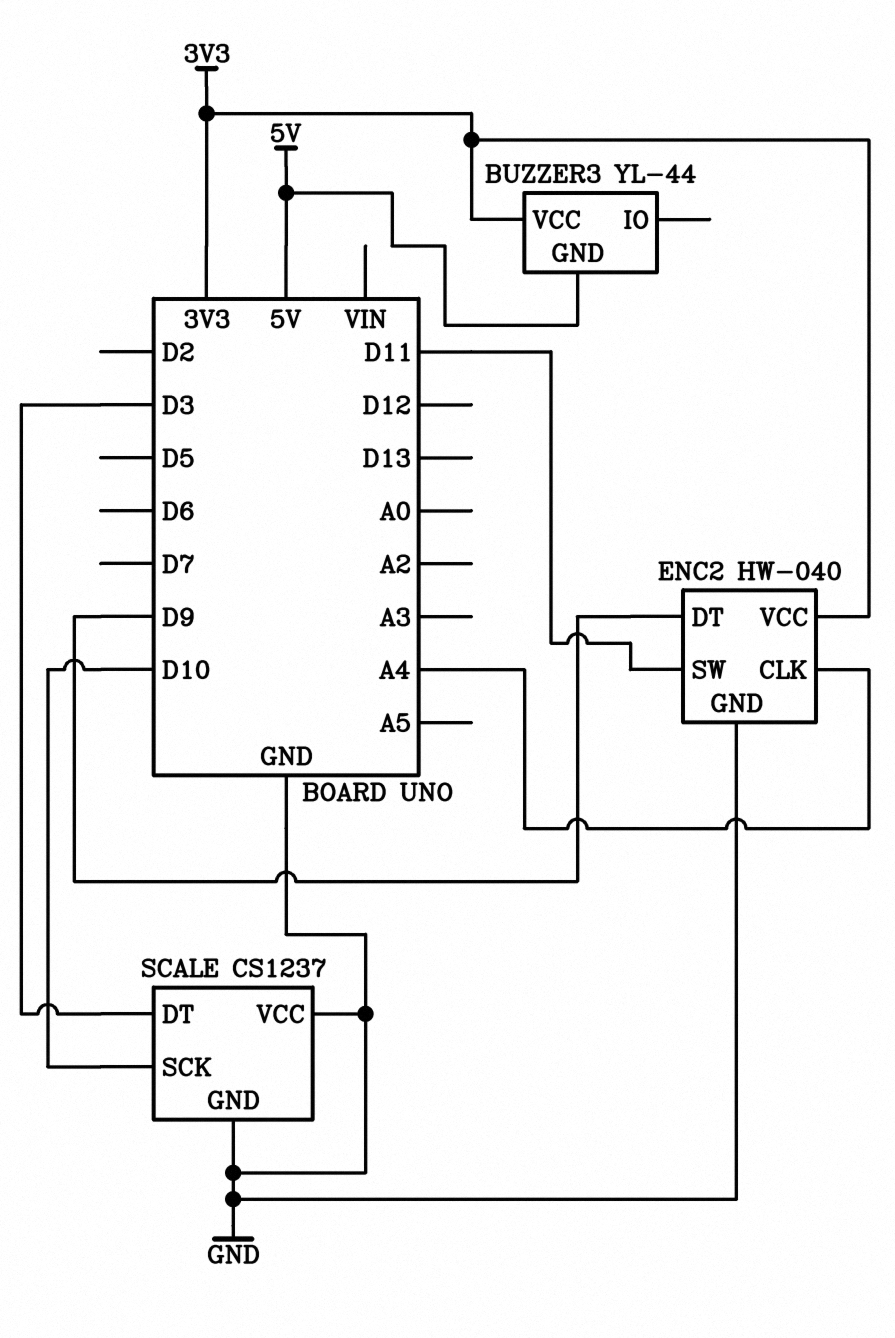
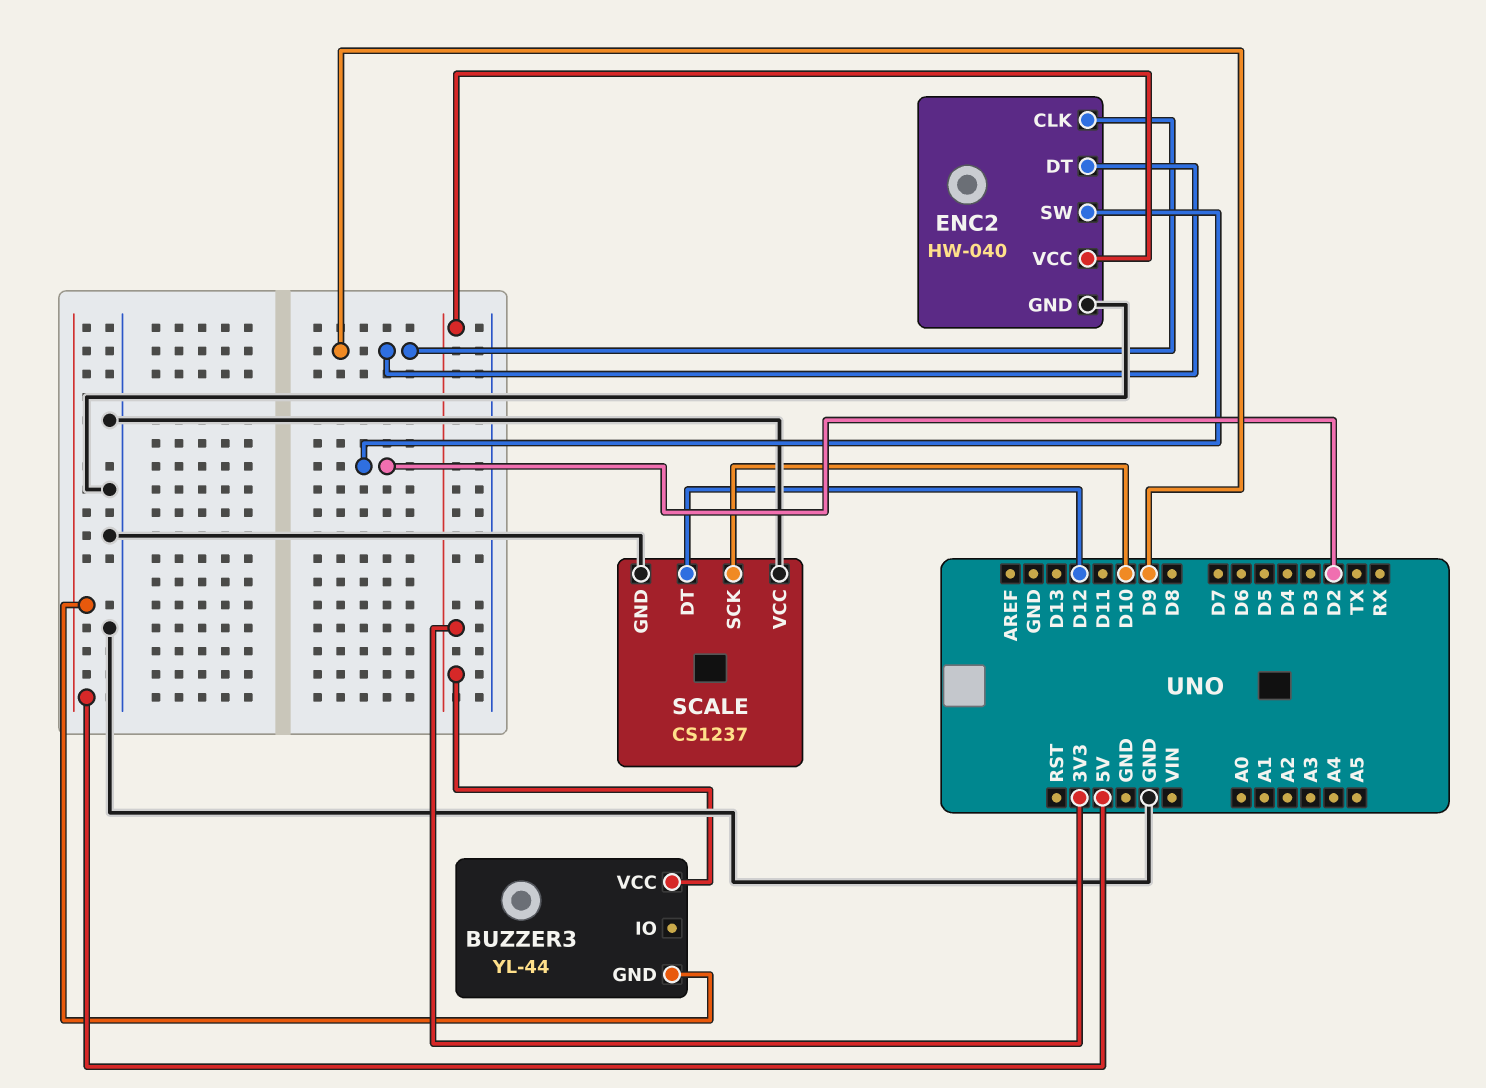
ENC2 pin CLK: A4 -> D9
ENC2 pin SW: D11 -> D2
SCALE pin DT: D3 -> D12

